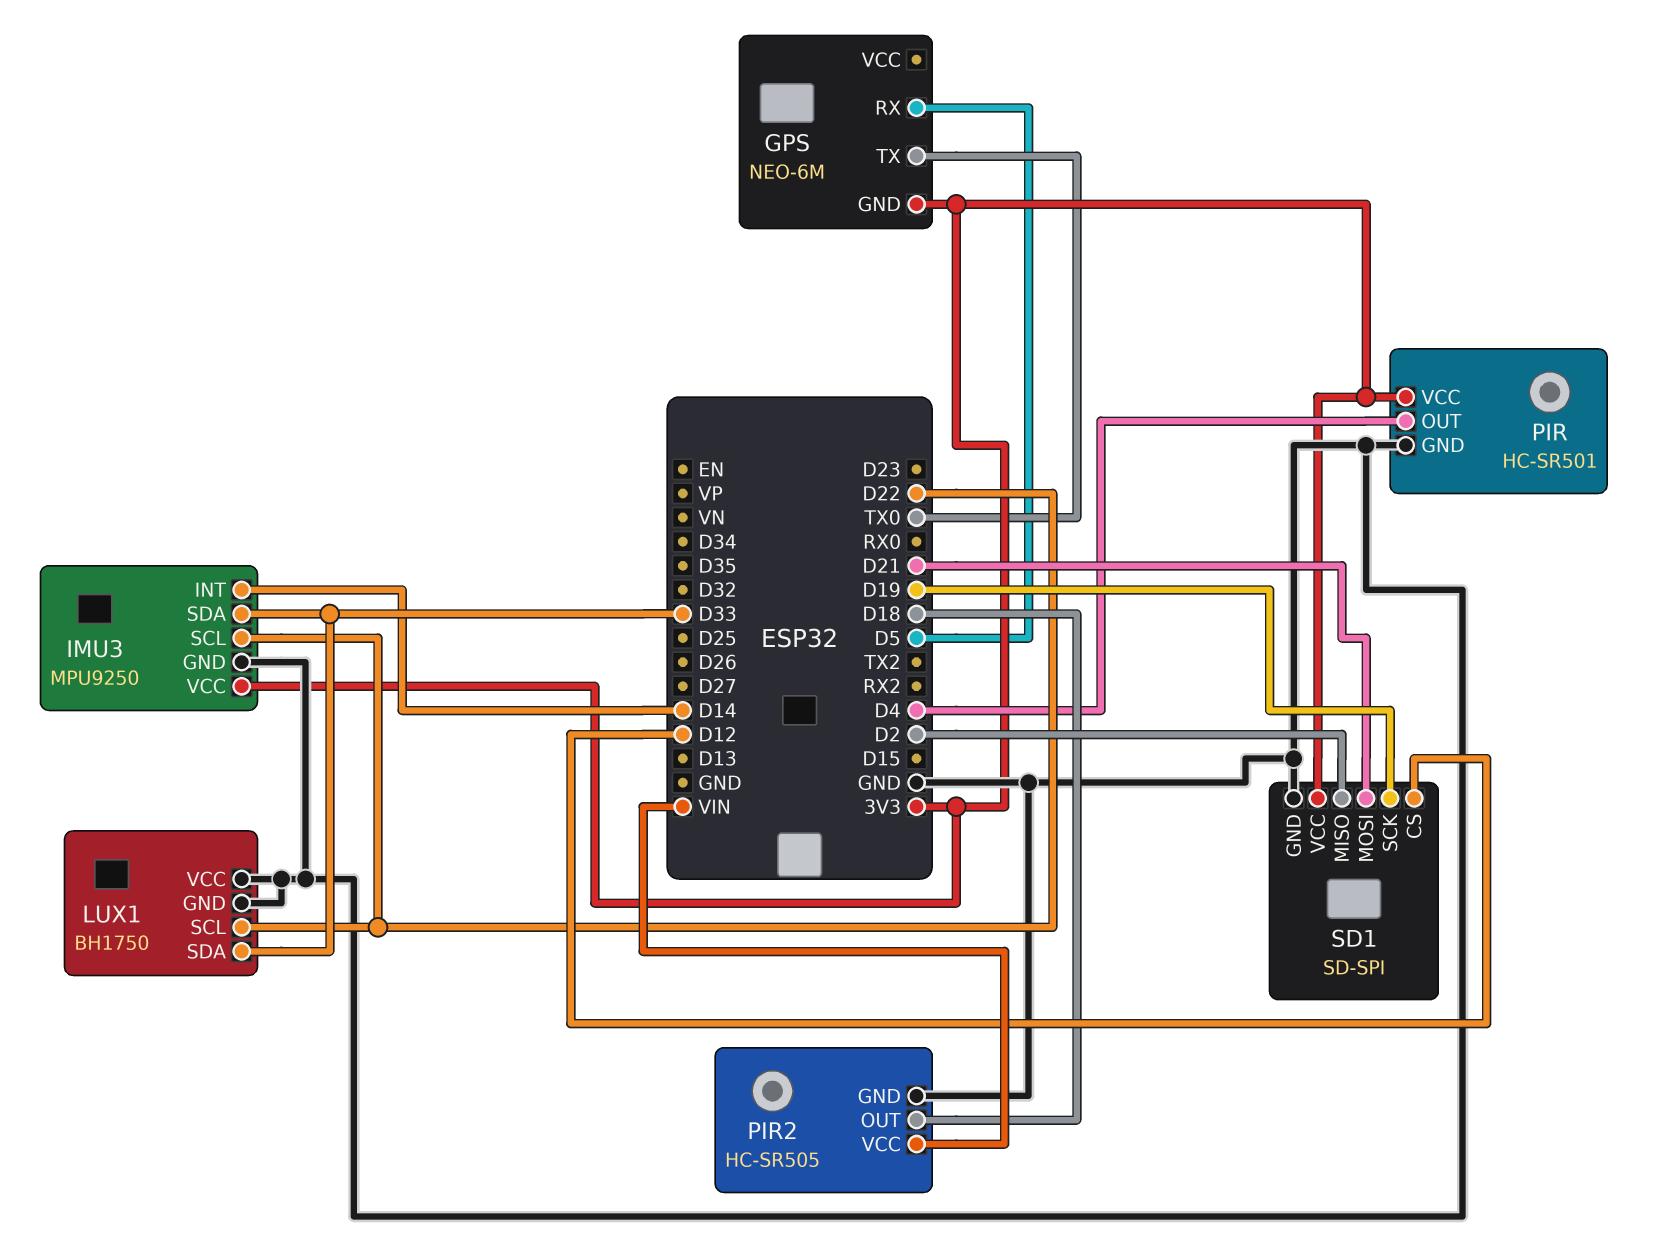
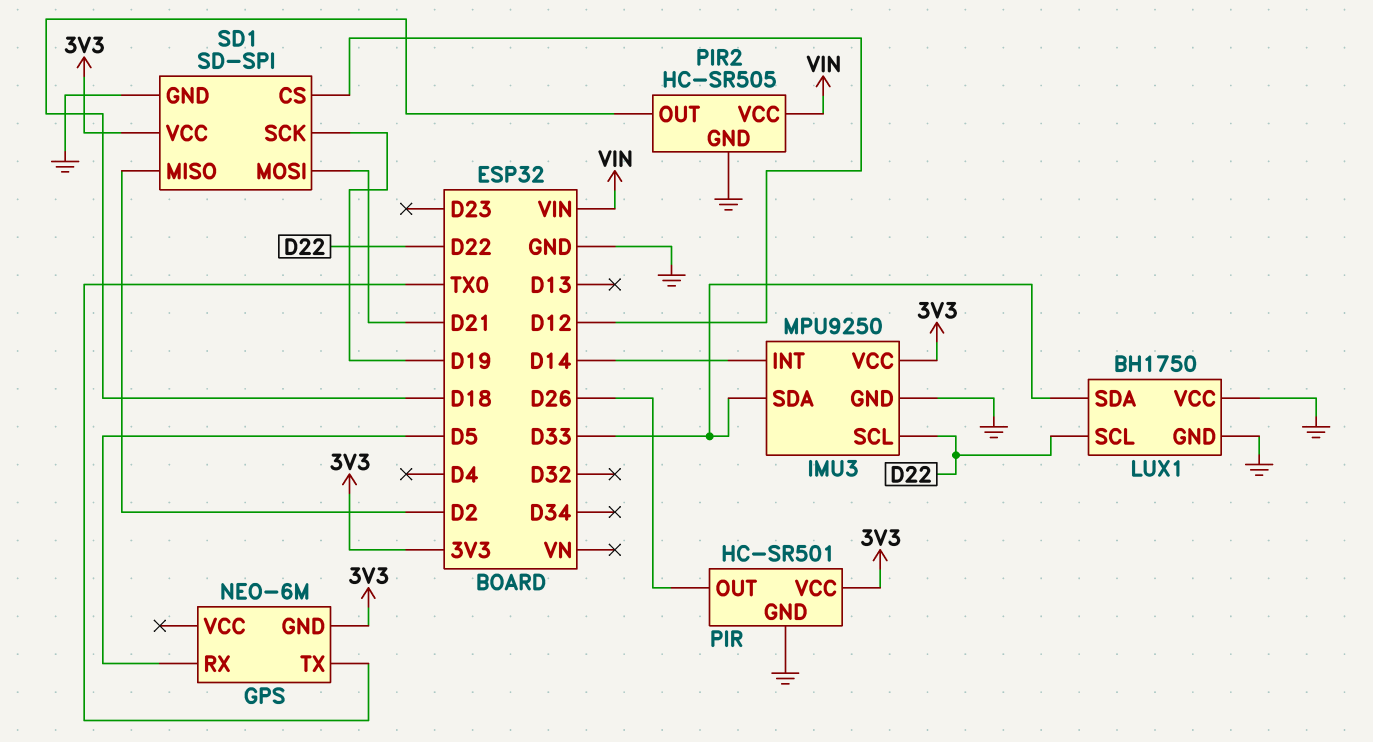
PIR pin OUT: D4 -> D26

